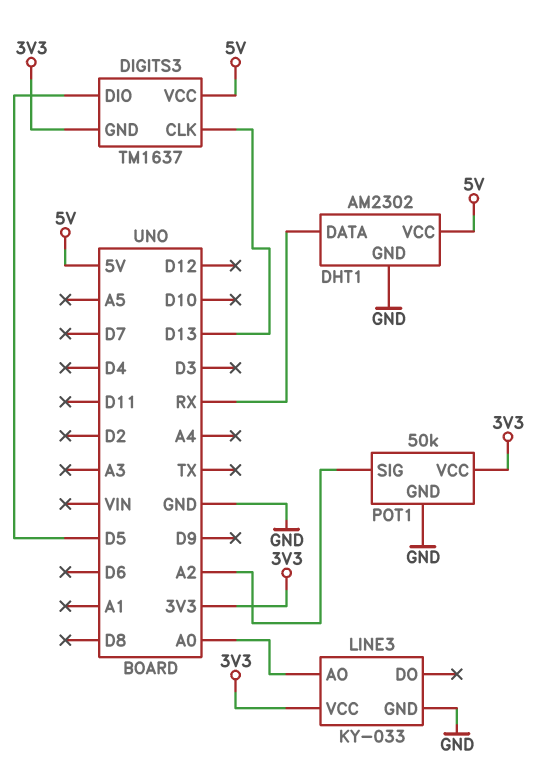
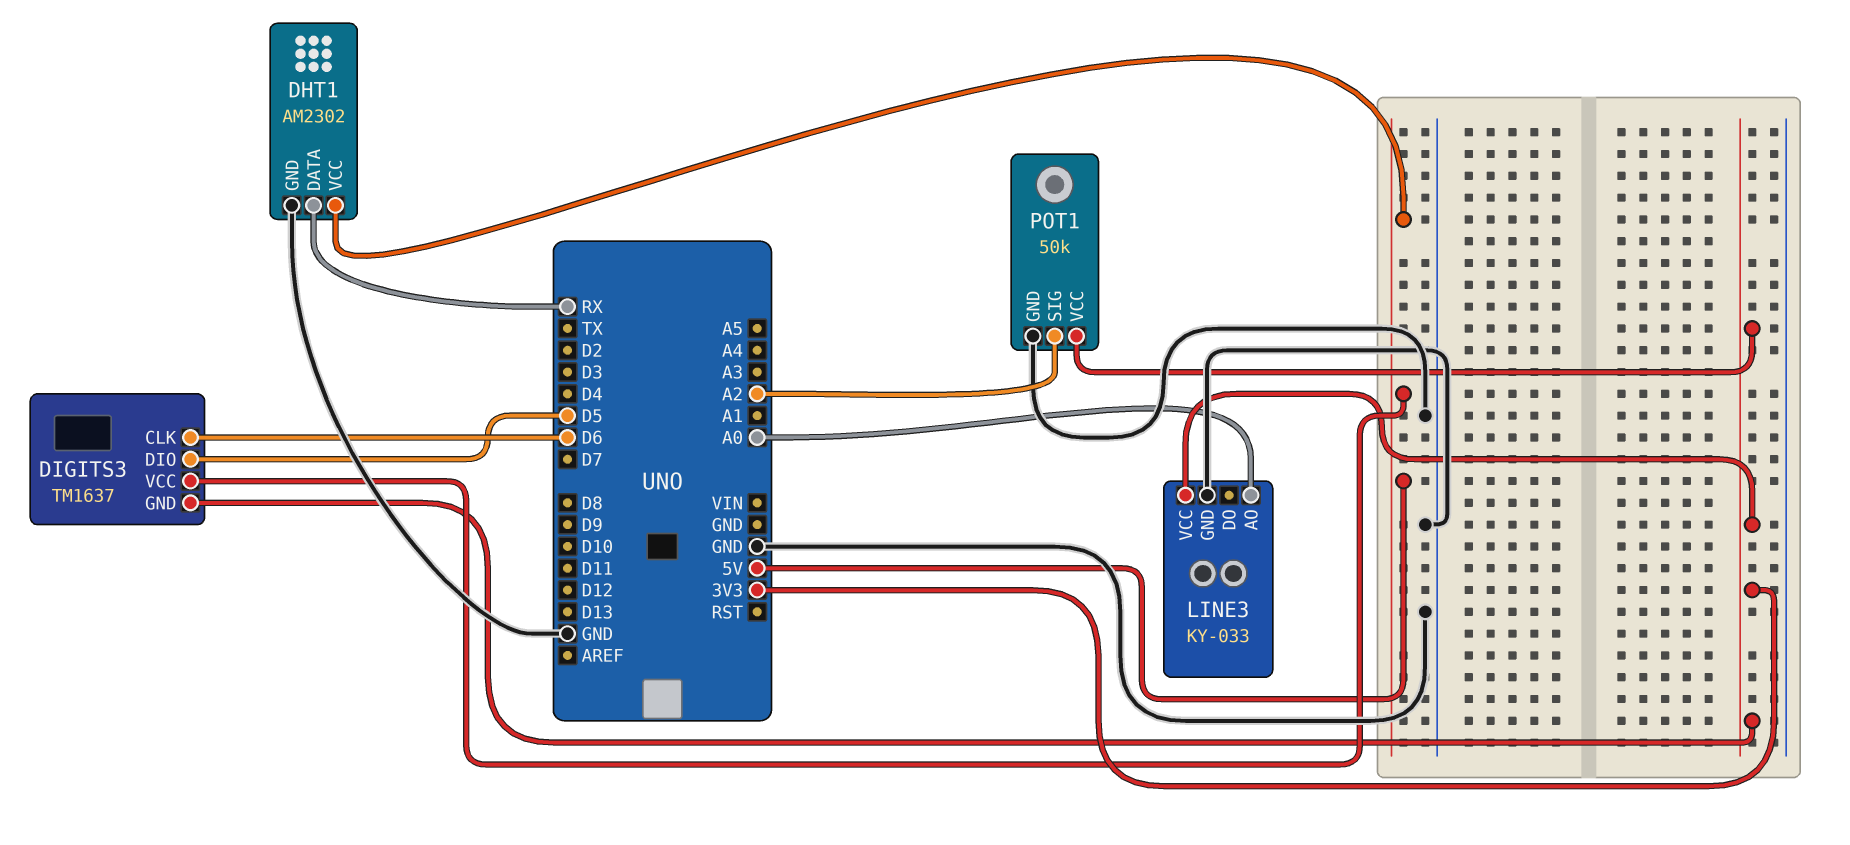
DIGITS3 pin CLK: D13 -> D6

